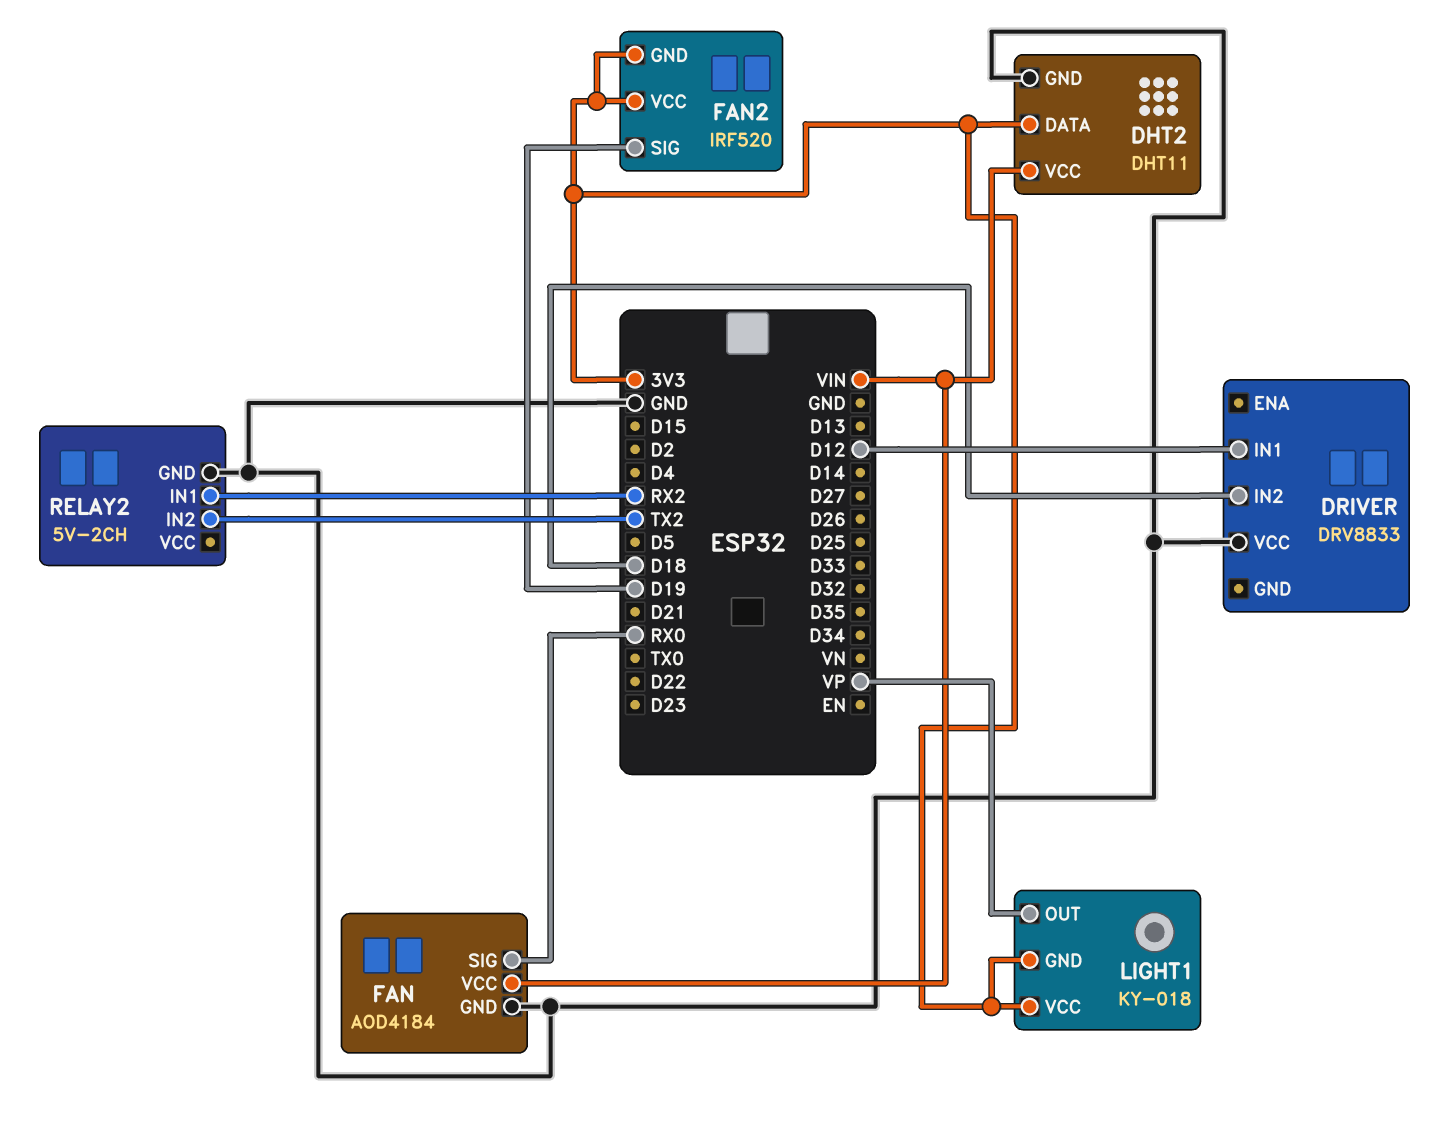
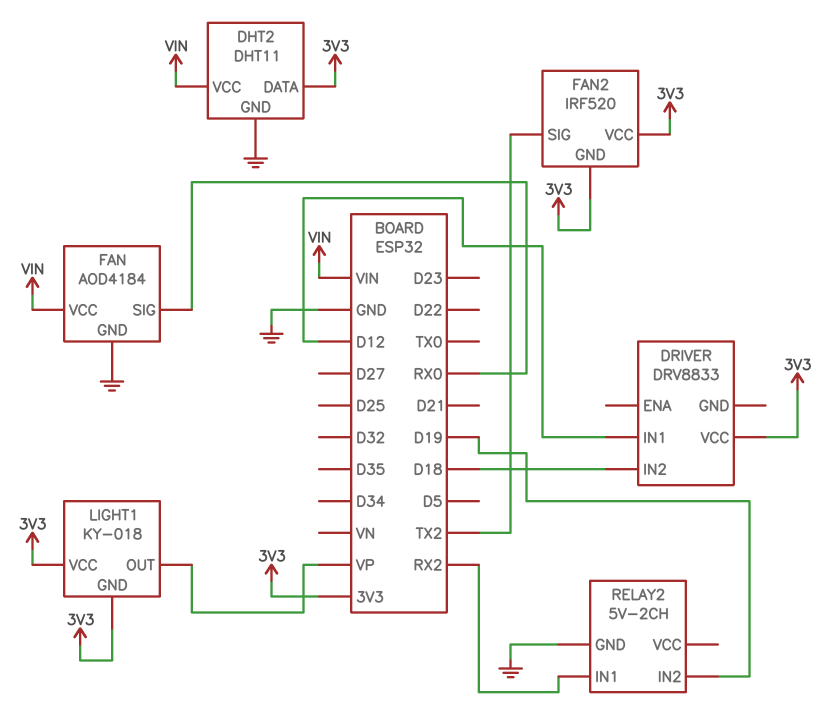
DRIVER pin VCC: GND -> 3V3
FAN2 pin SIG: D19 -> TX2
RELAY2 pin IN2: TX2 -> D19

